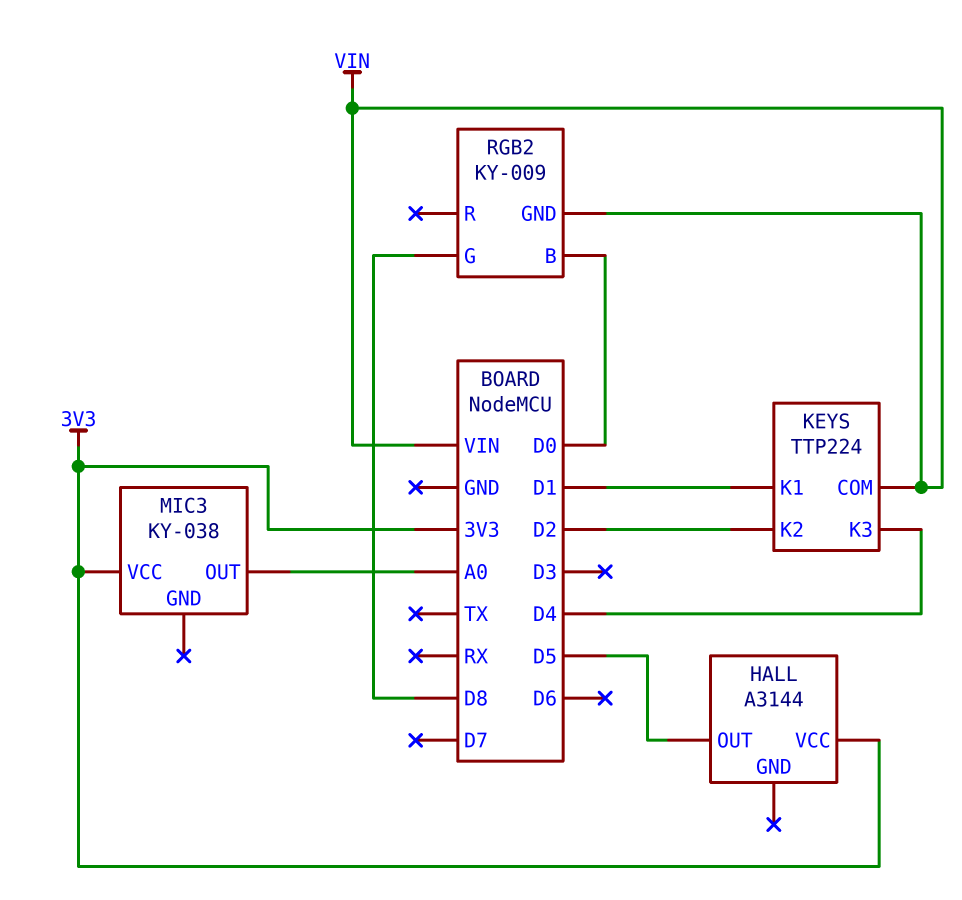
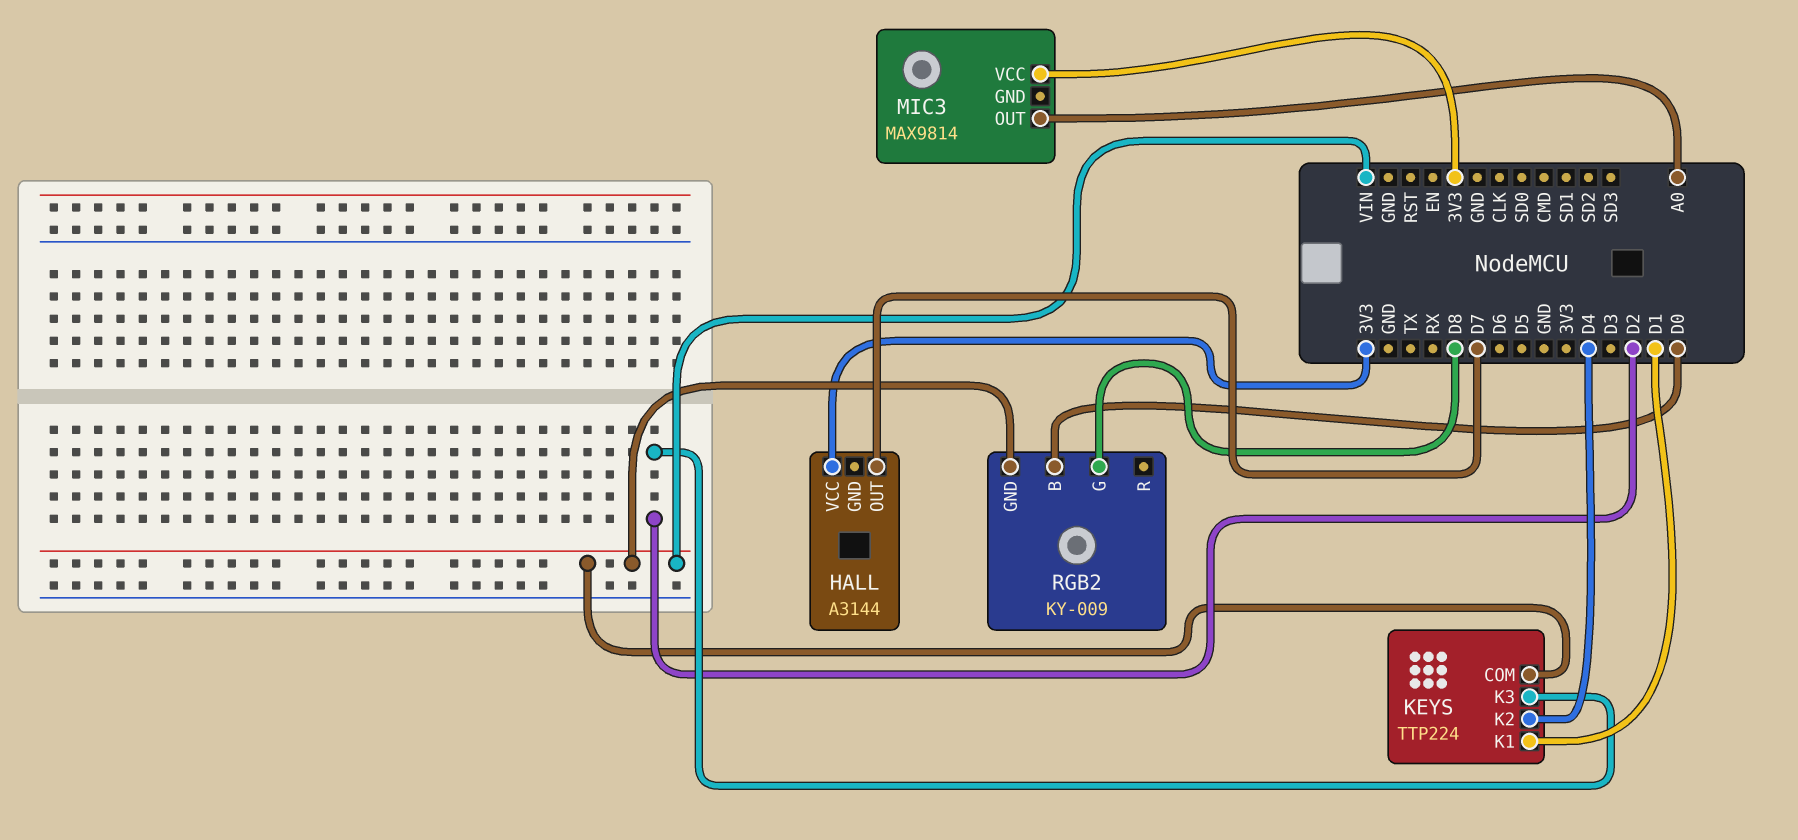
HALL pin OUT: D5 -> D7
KEYS pin K2: D2 -> D4
KEYS pin K3: D4 -> D2
MIC3: KY-038 -> MAX9814

